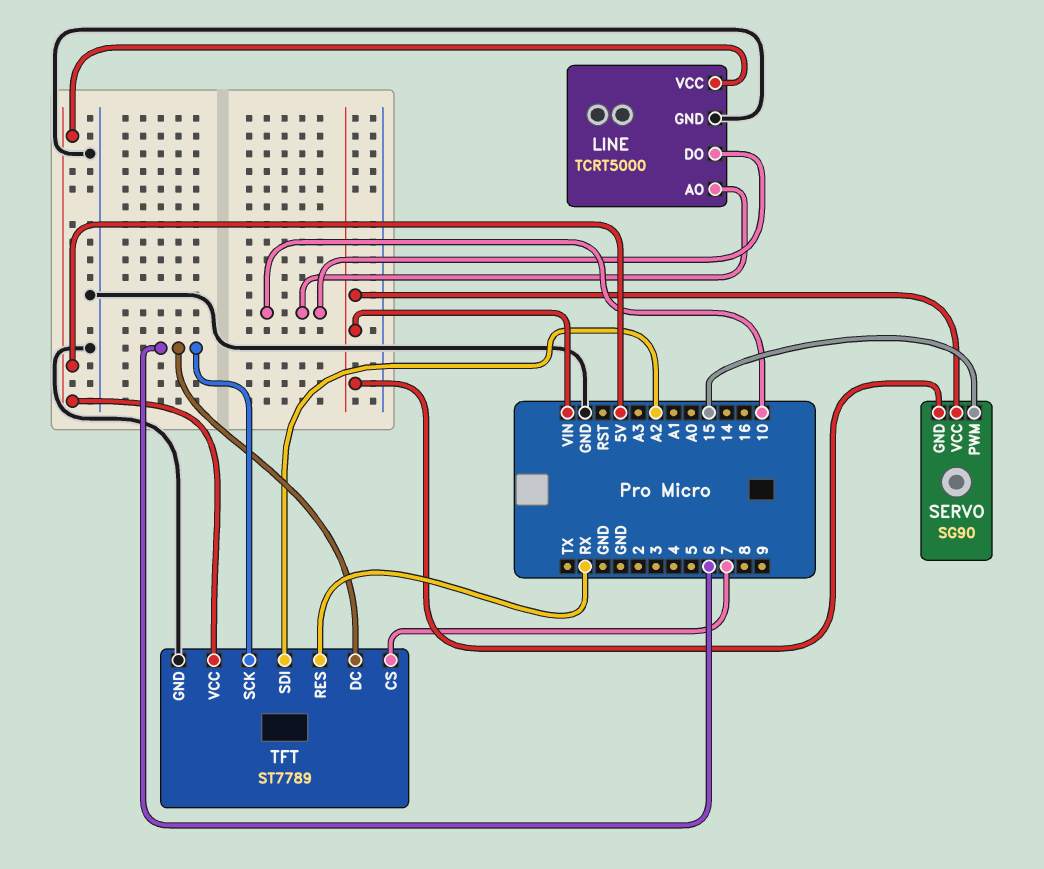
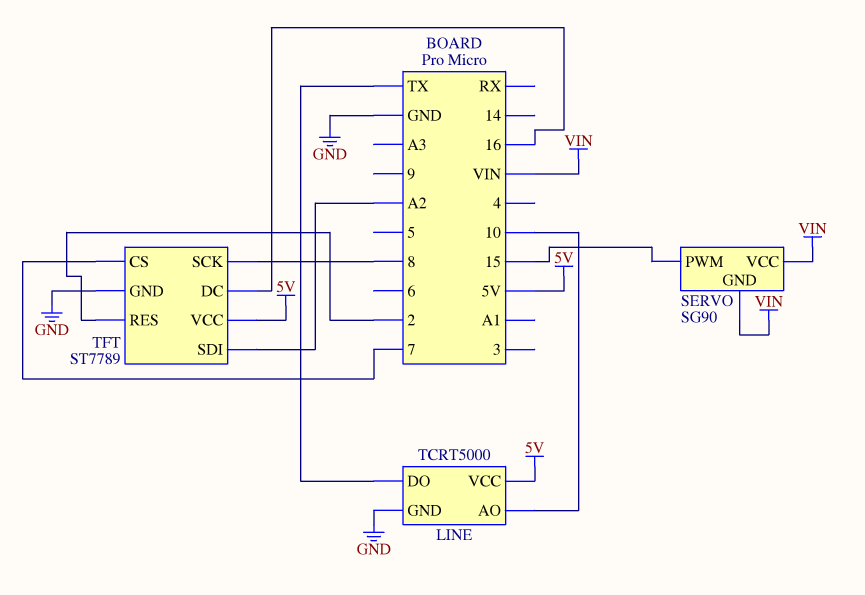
LINE pin DO: 10 -> TX
TFT pin DC: 6 -> 16
TFT pin RES: RX -> 2
TFT pin SCK: 6 -> 8

